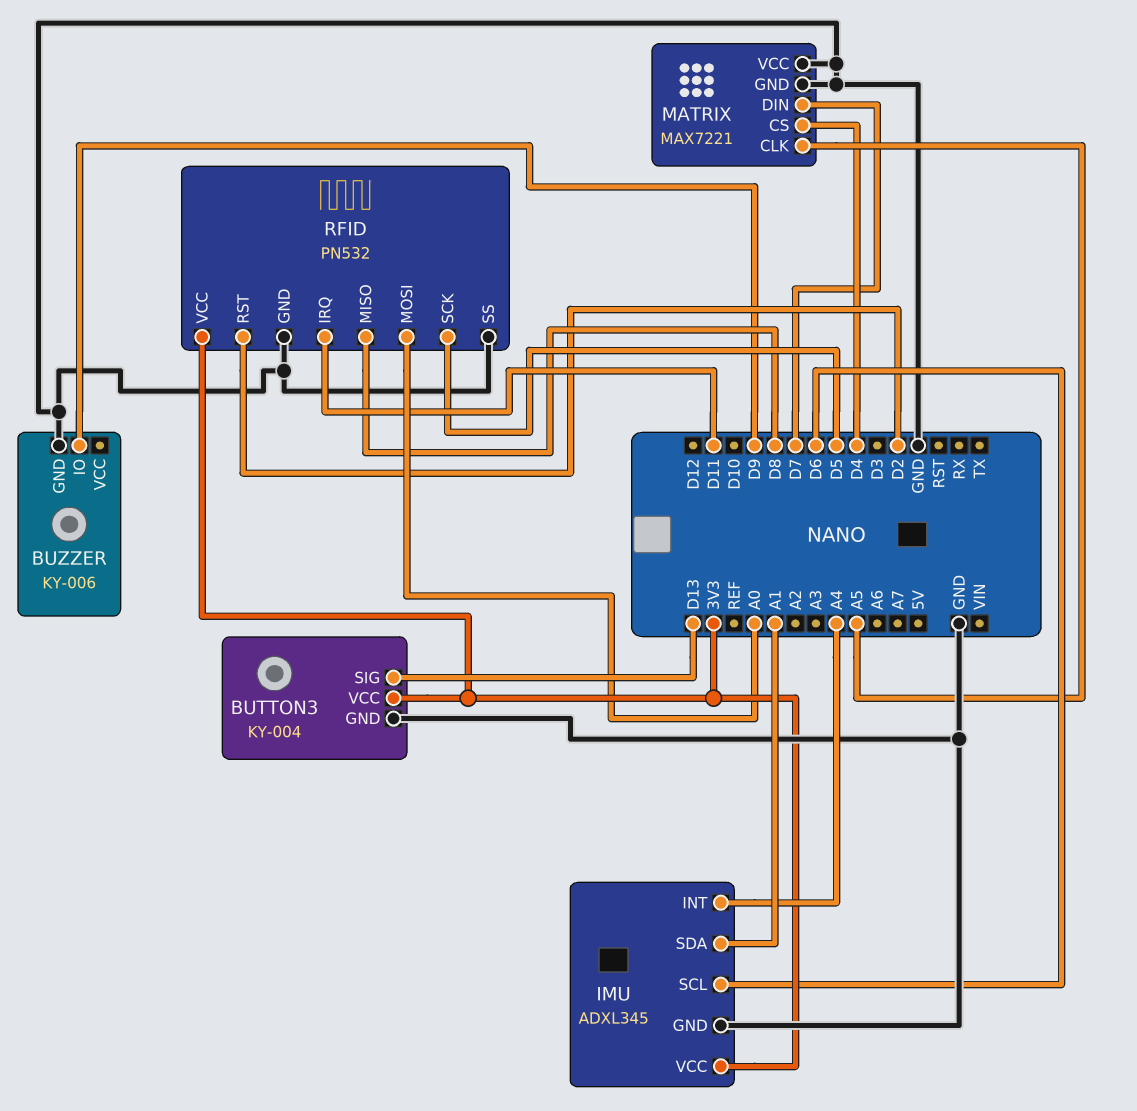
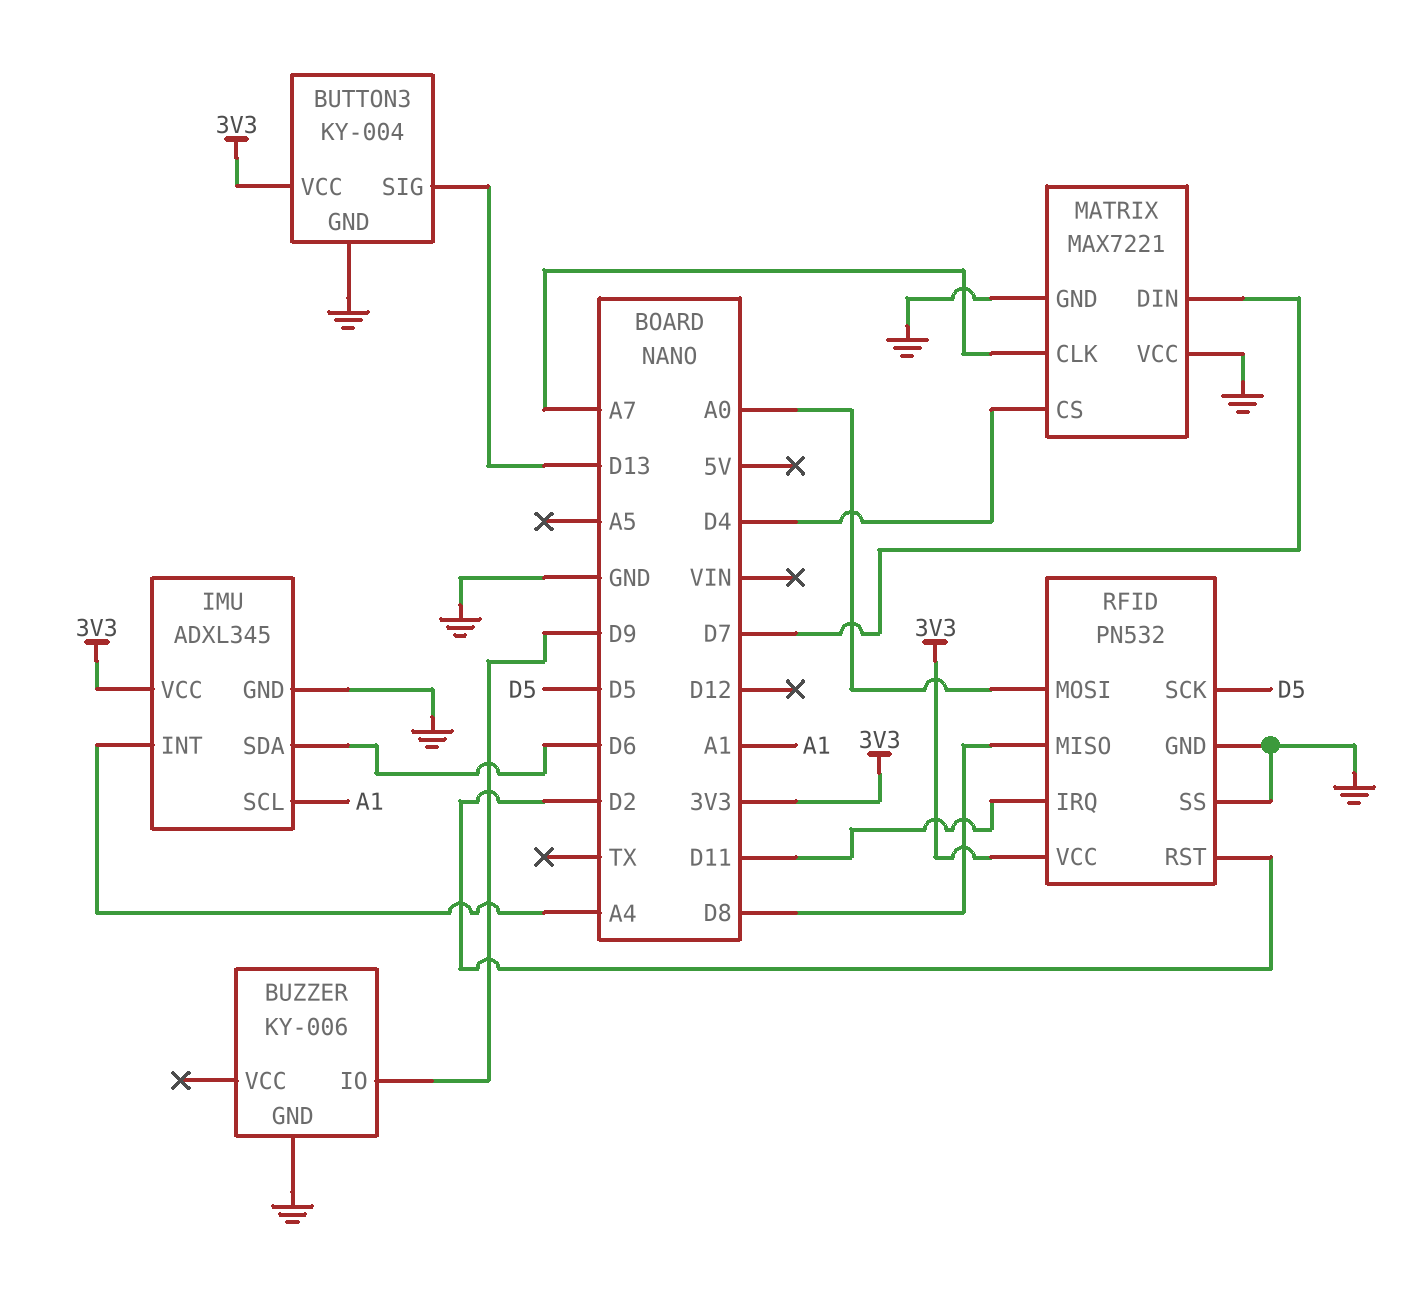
IMU pin SCL: D6 -> A1
IMU pin SDA: A1 -> D6
MATRIX pin CLK: A5 -> A7

